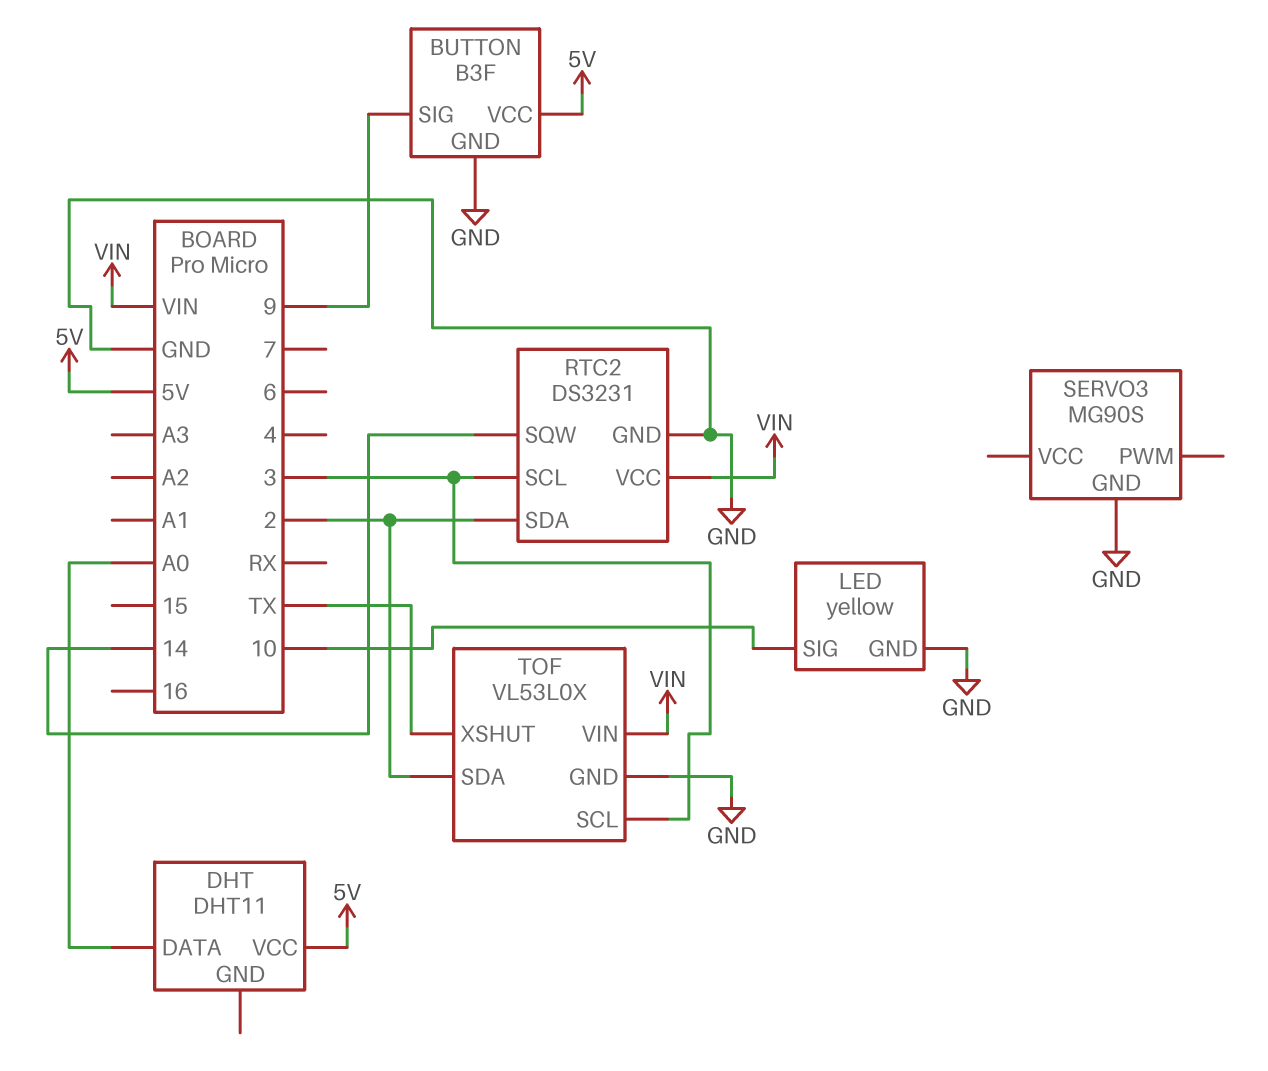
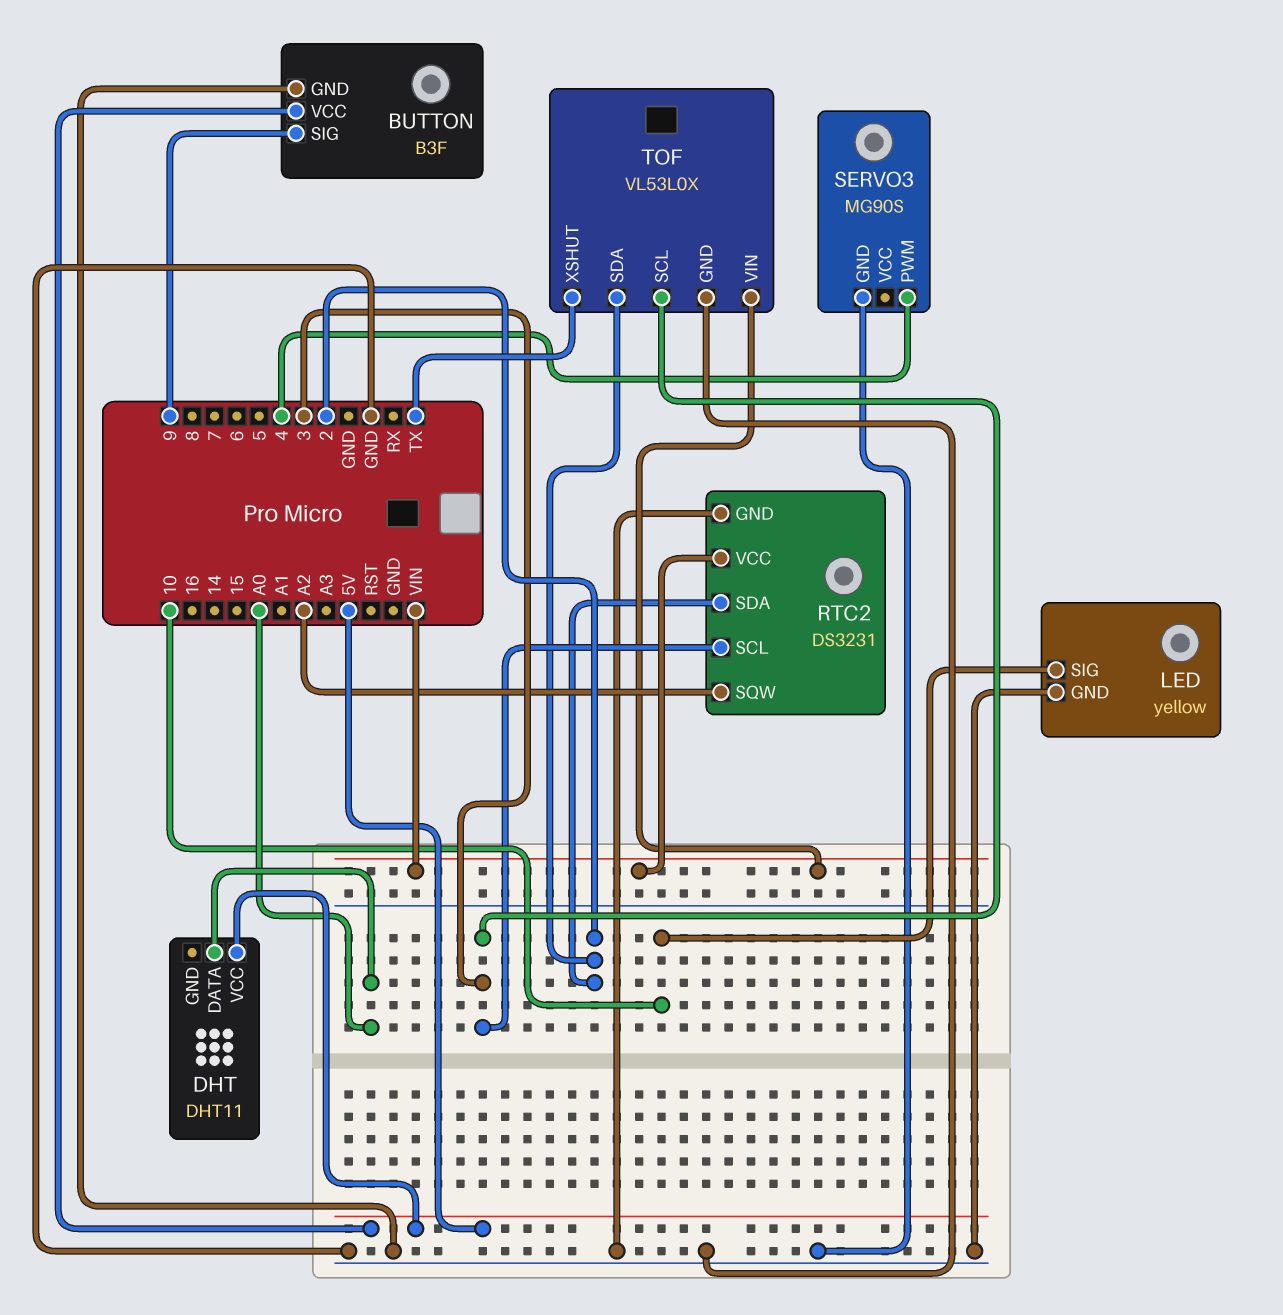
RTC2 pin SQW: 14 -> A2
SERVO3 pin PWM: none -> 4

